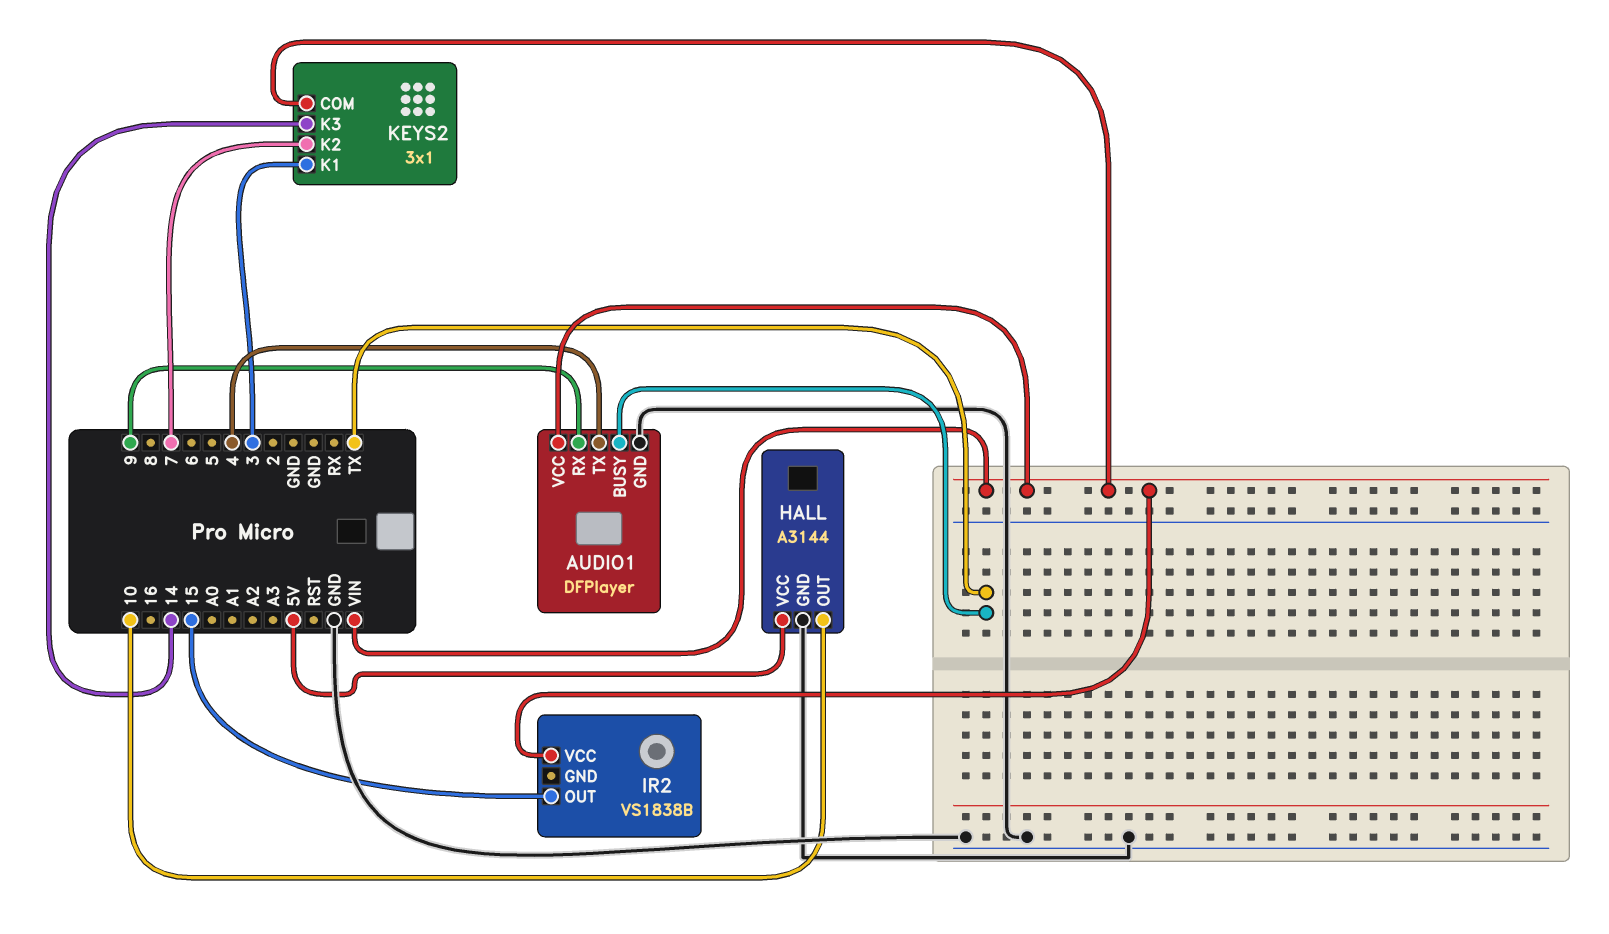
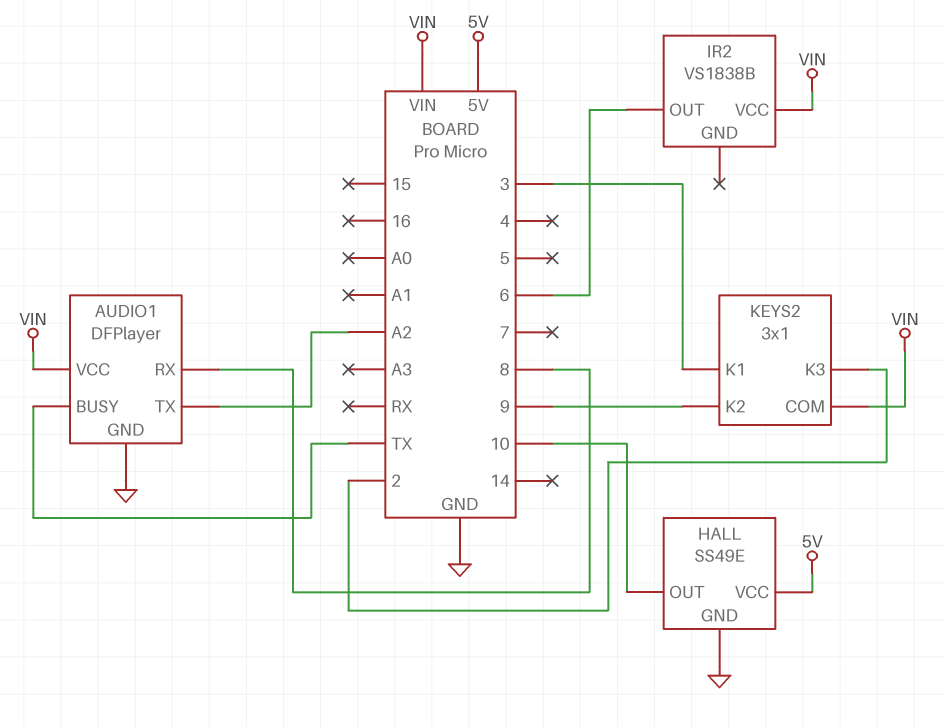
AUDIO1 pin RX: 9 -> 8
AUDIO1 pin TX: 4 -> A2
HALL: A3144 -> SS49E
IR2 pin OUT: 15 -> 6
KEYS2 pin K2: 7 -> 9
KEYS2 pin K3: 14 -> 2

